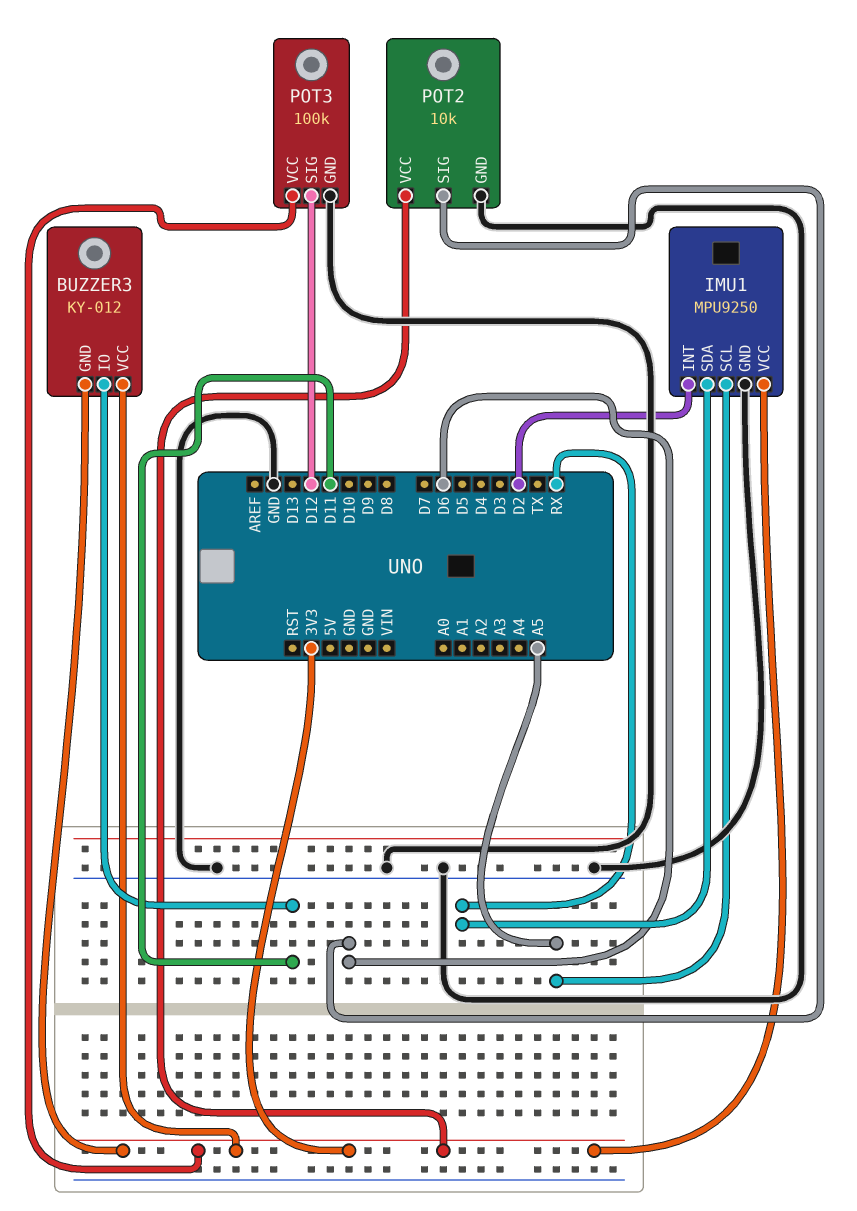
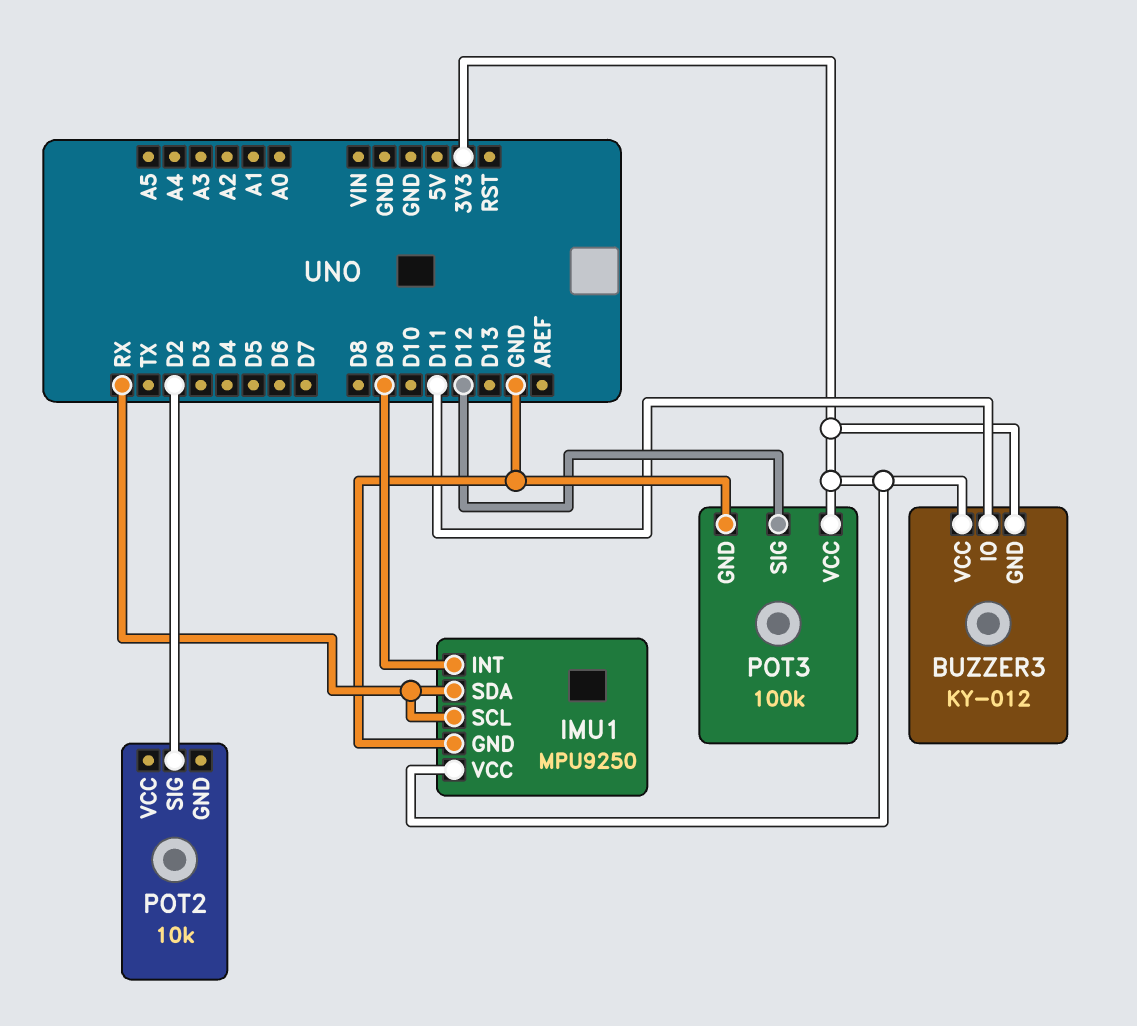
IMU1 pin INT: D2 -> D9
IMU1 pin SCL: A5 -> RX
POT2 pin GND: GND -> none
POT2 pin SIG: D6 -> D2
POT2 pin VCC: 3V3 -> none

